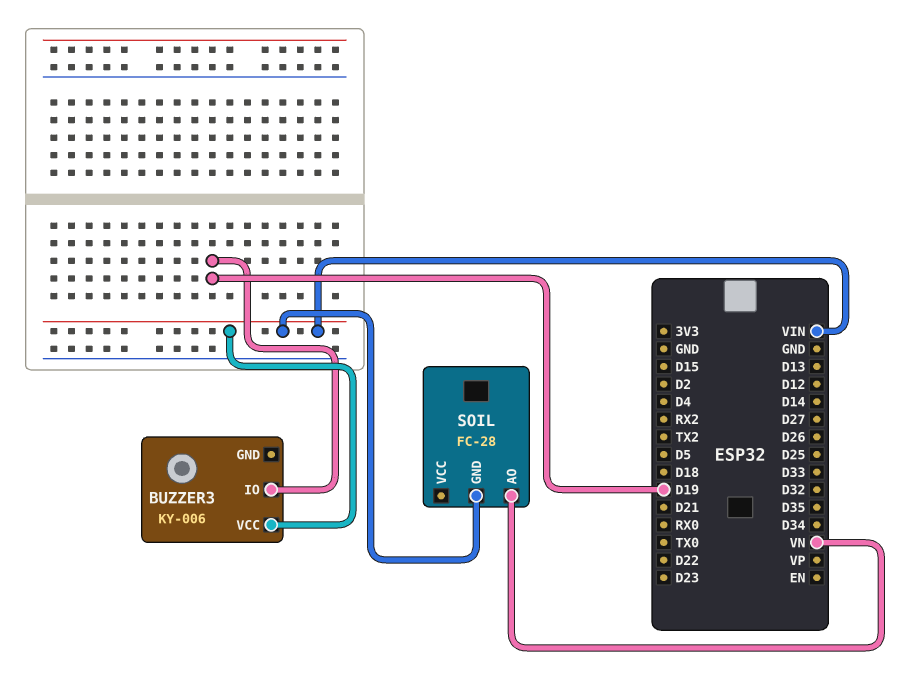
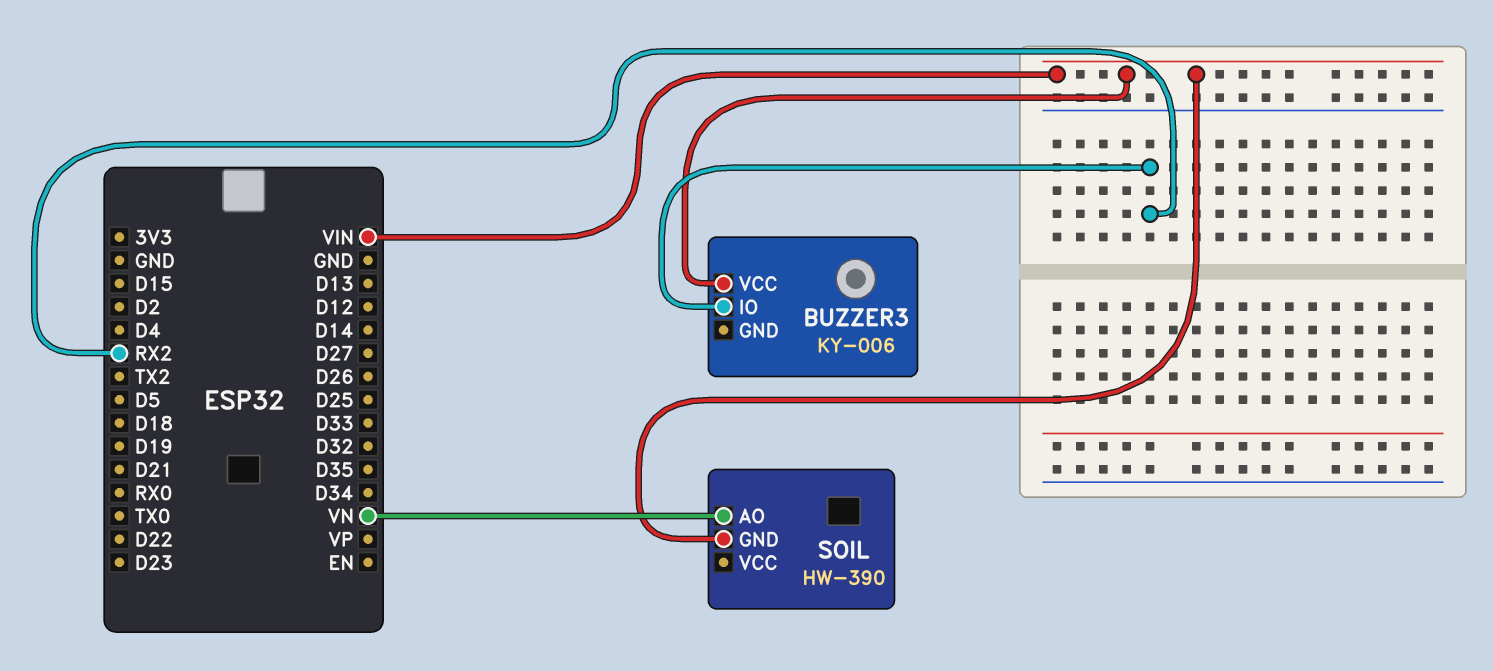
BUZZER3 pin IO: D19 -> RX2
SOIL: FC-28 -> HW-390

